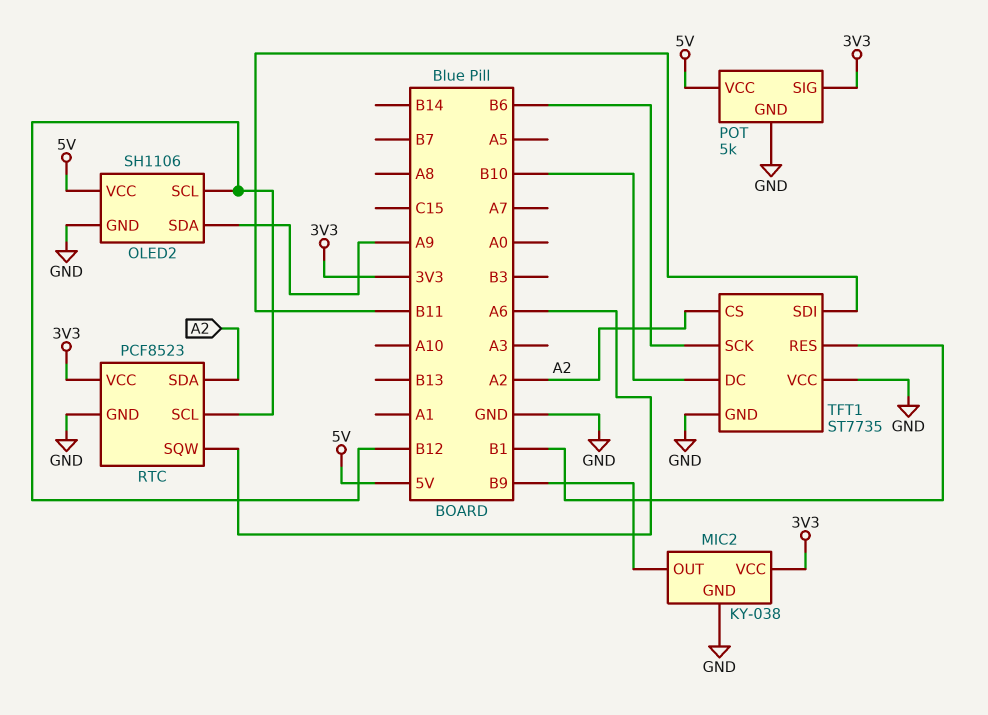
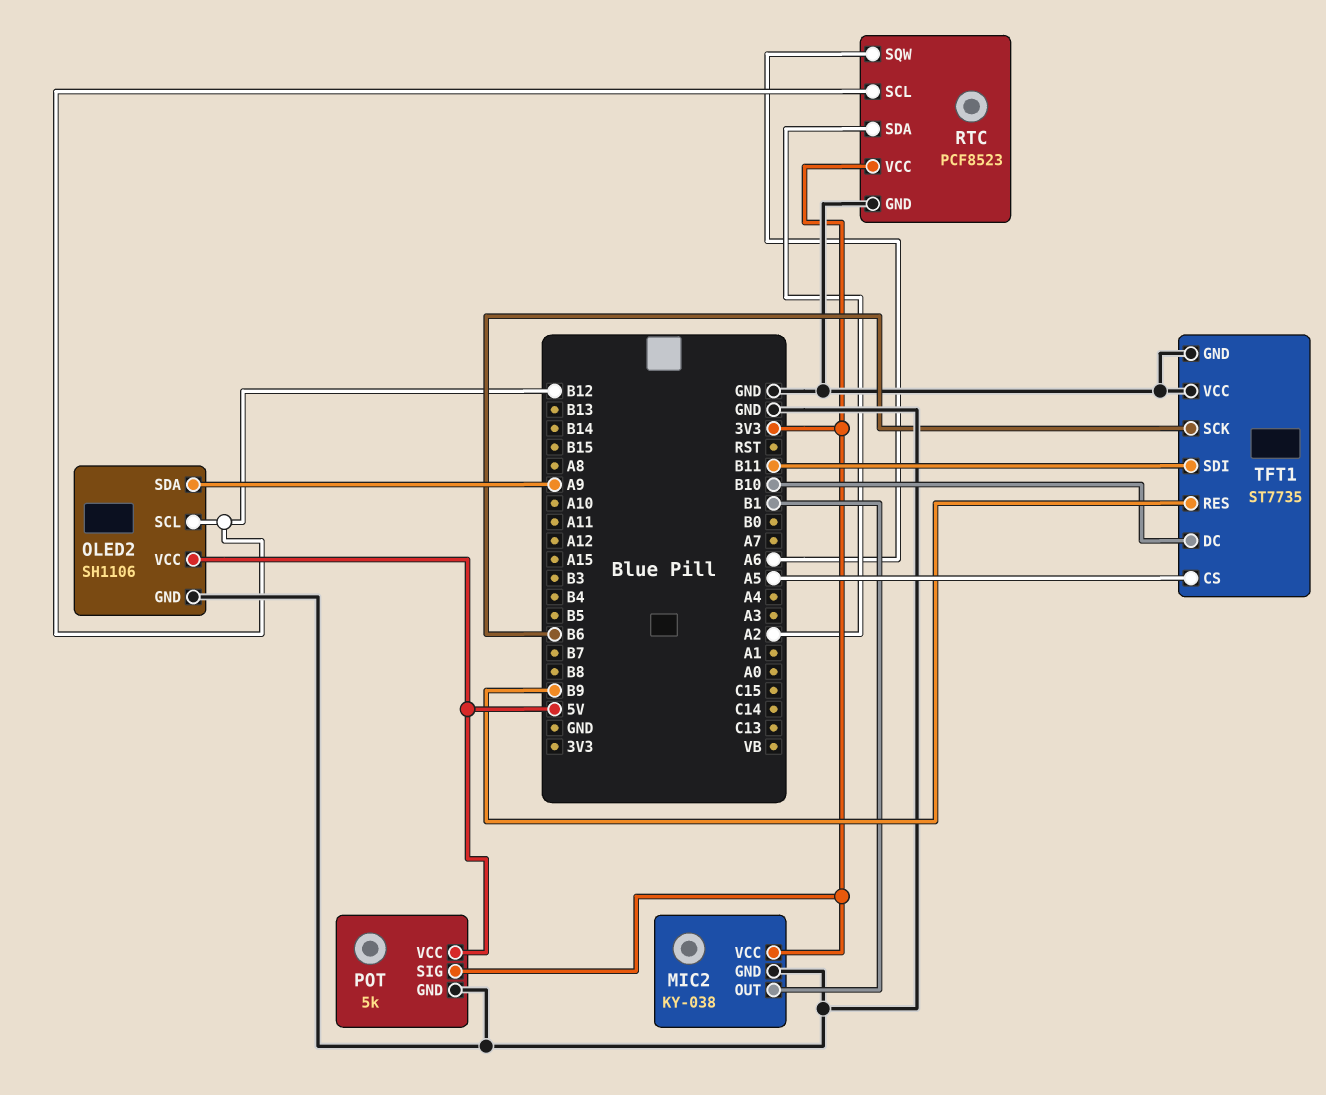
MIC2 pin OUT: B9 -> B1
TFT1 pin CS: A2 -> A5
TFT1 pin RES: B1 -> B9

